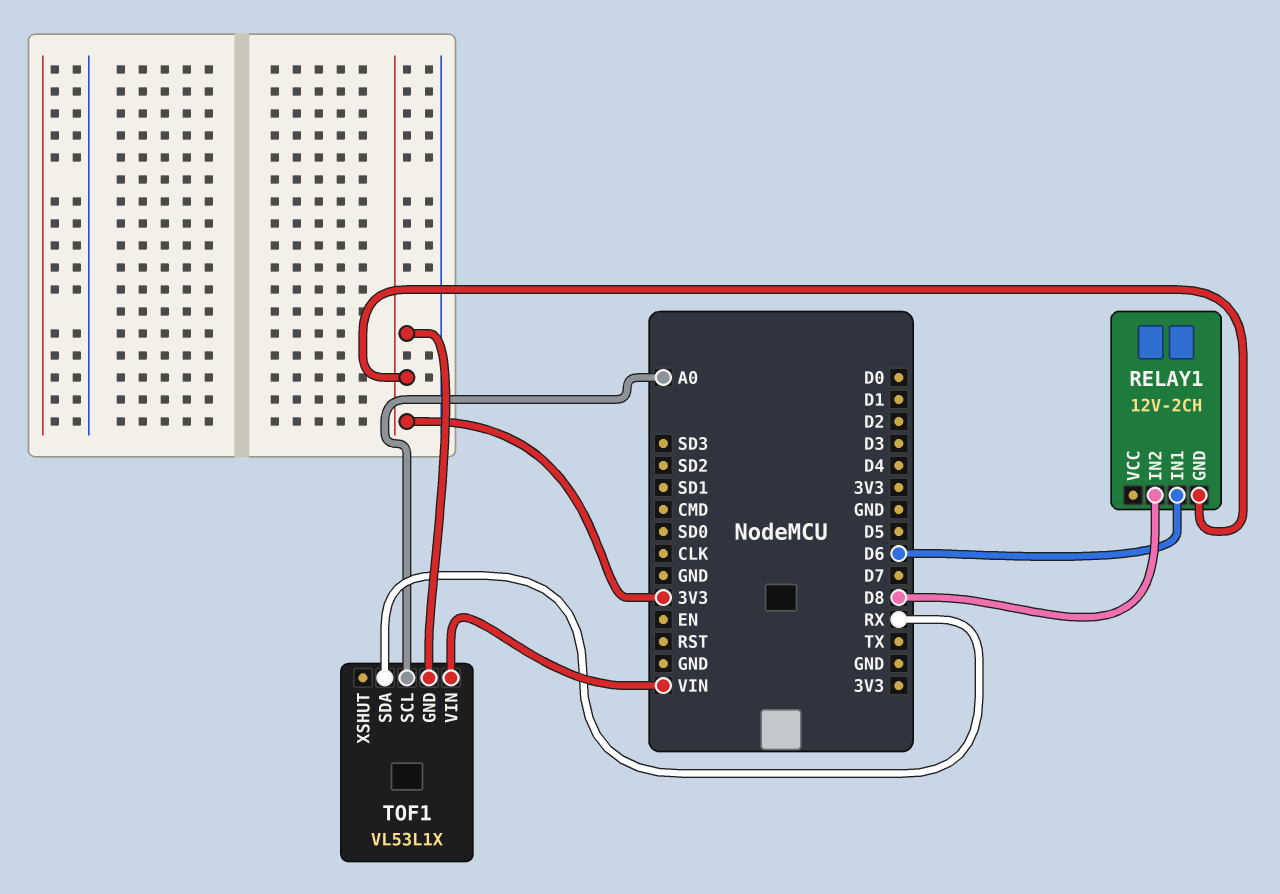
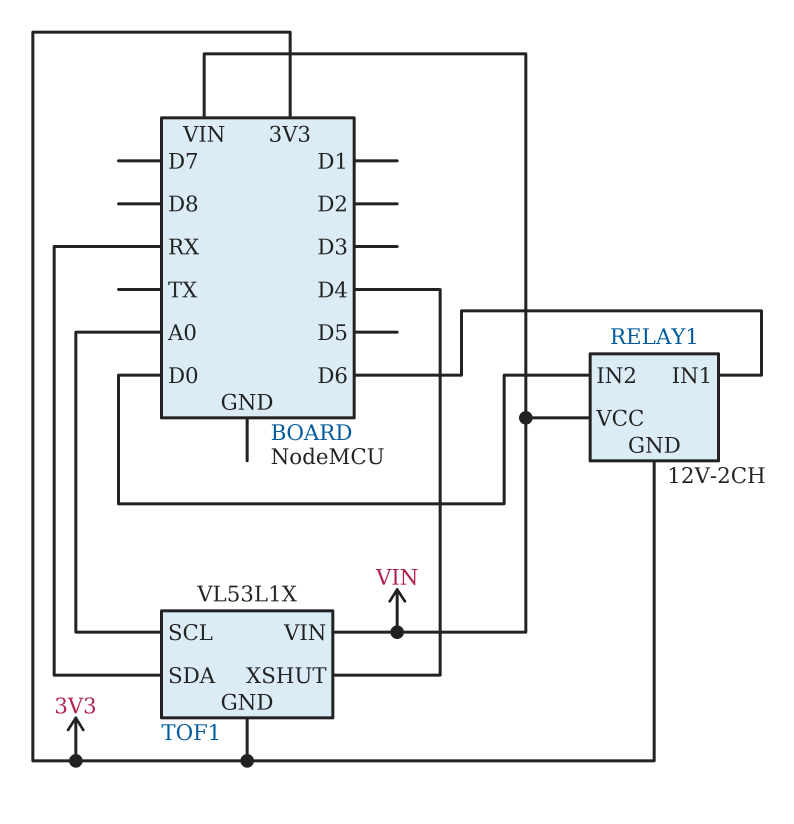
RELAY1 pin IN2: D8 -> D0
RELAY1 pin VCC: none -> VIN
TOF1 pin XSHUT: none -> D4

